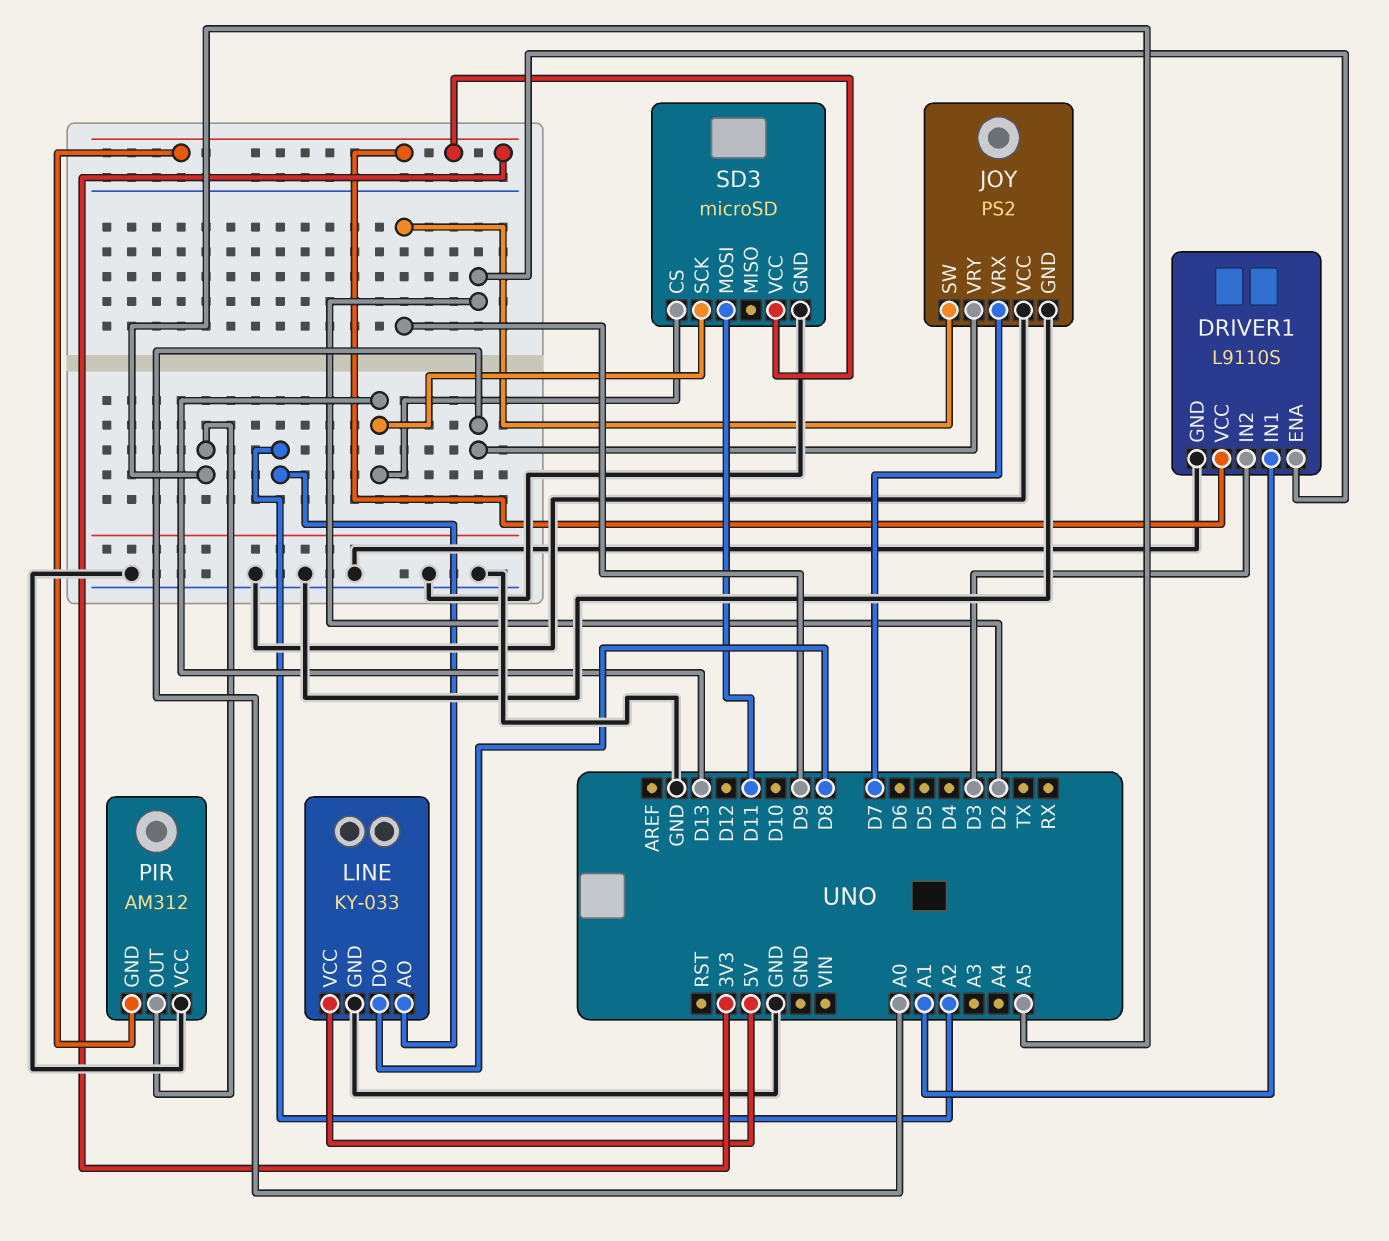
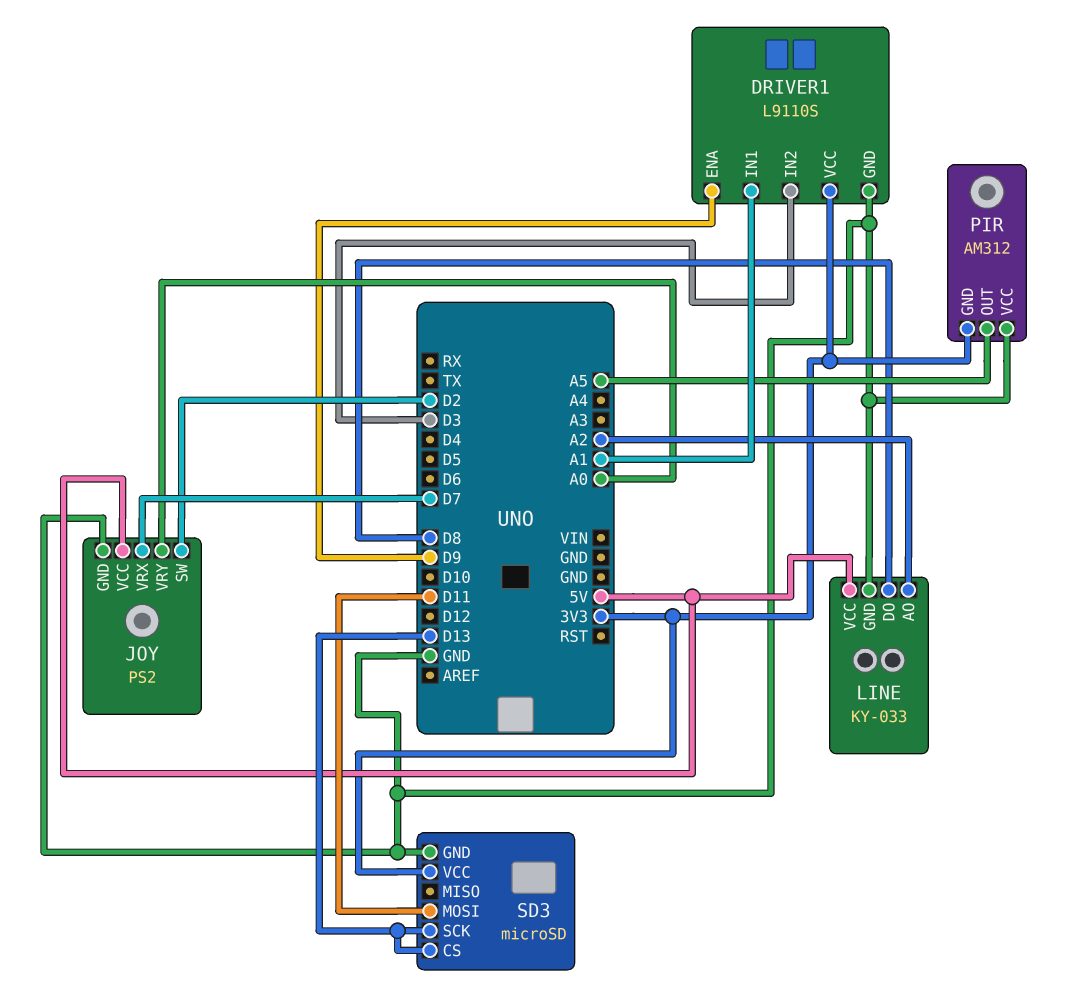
DRIVER1 pin ENA: D2 -> D9
JOY pin SW: D9 -> D2
JOY pin VCC: GND -> 5V

